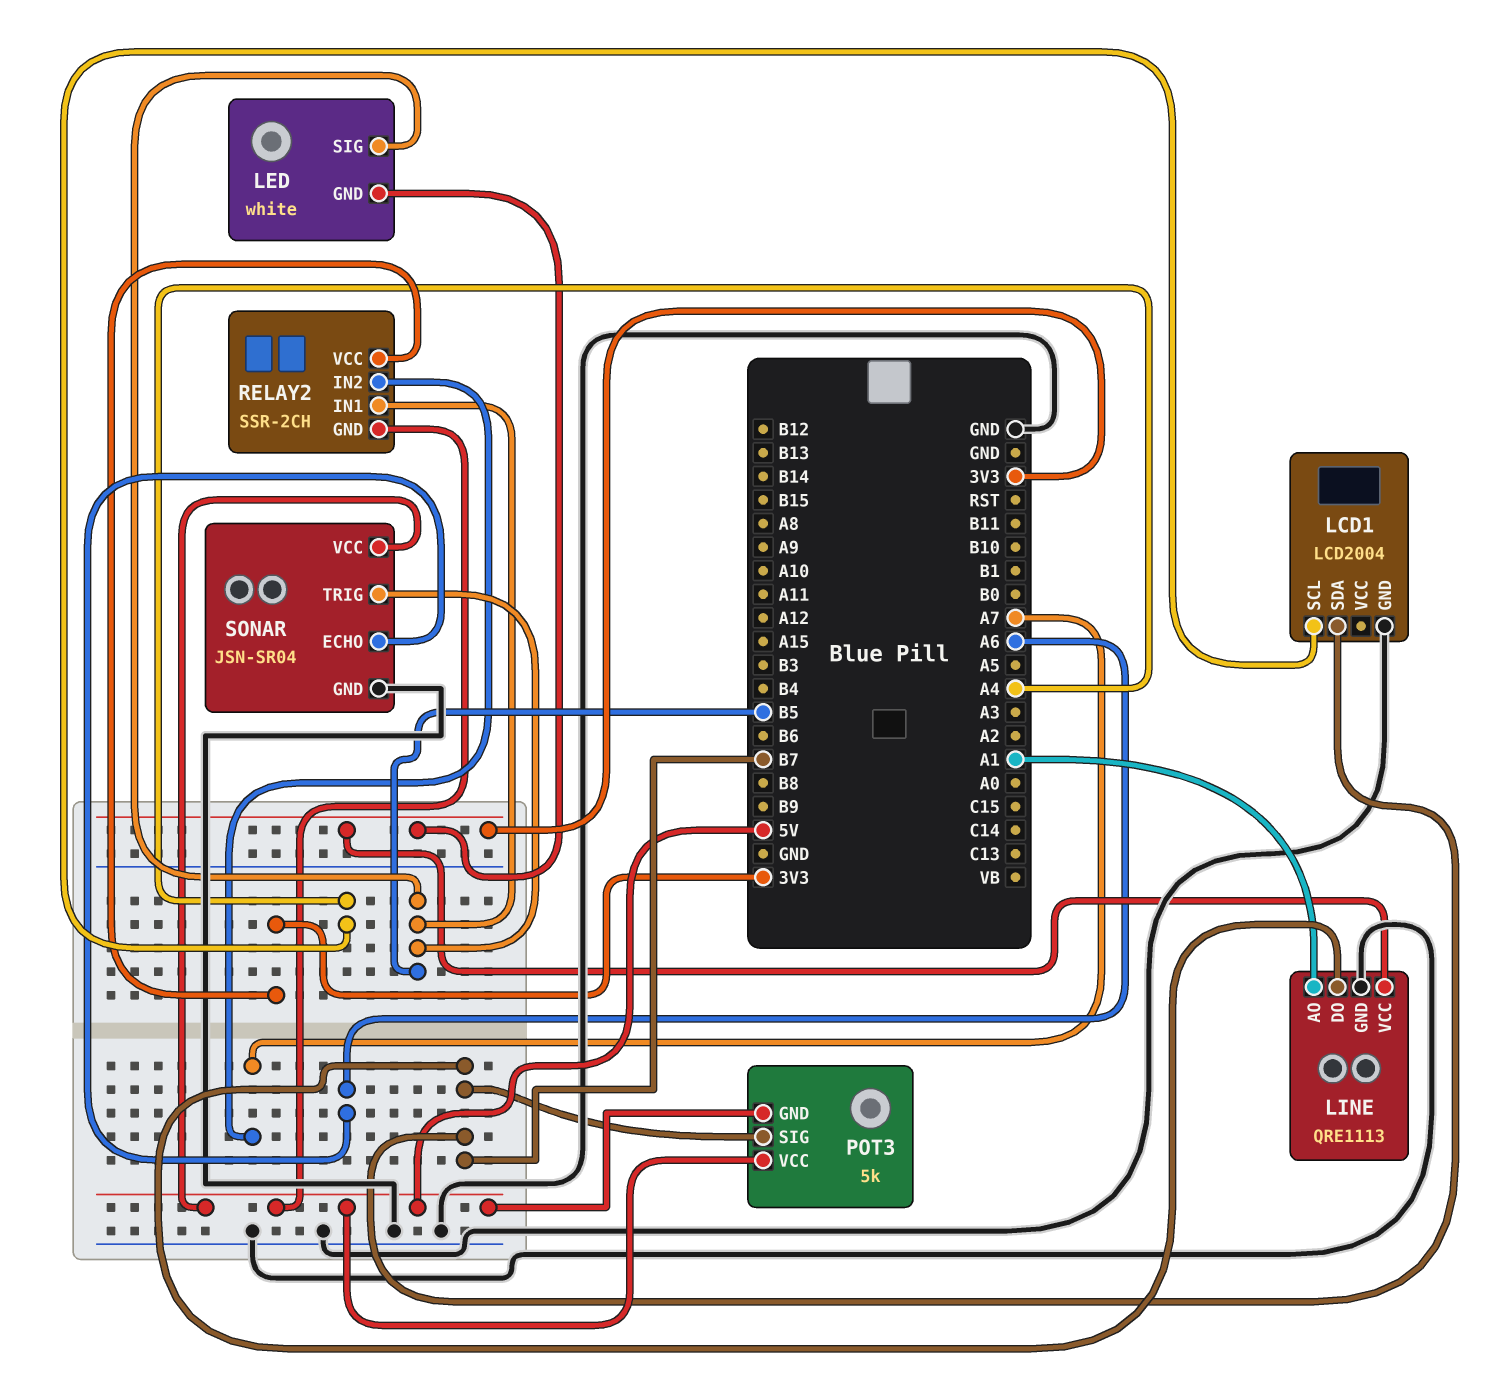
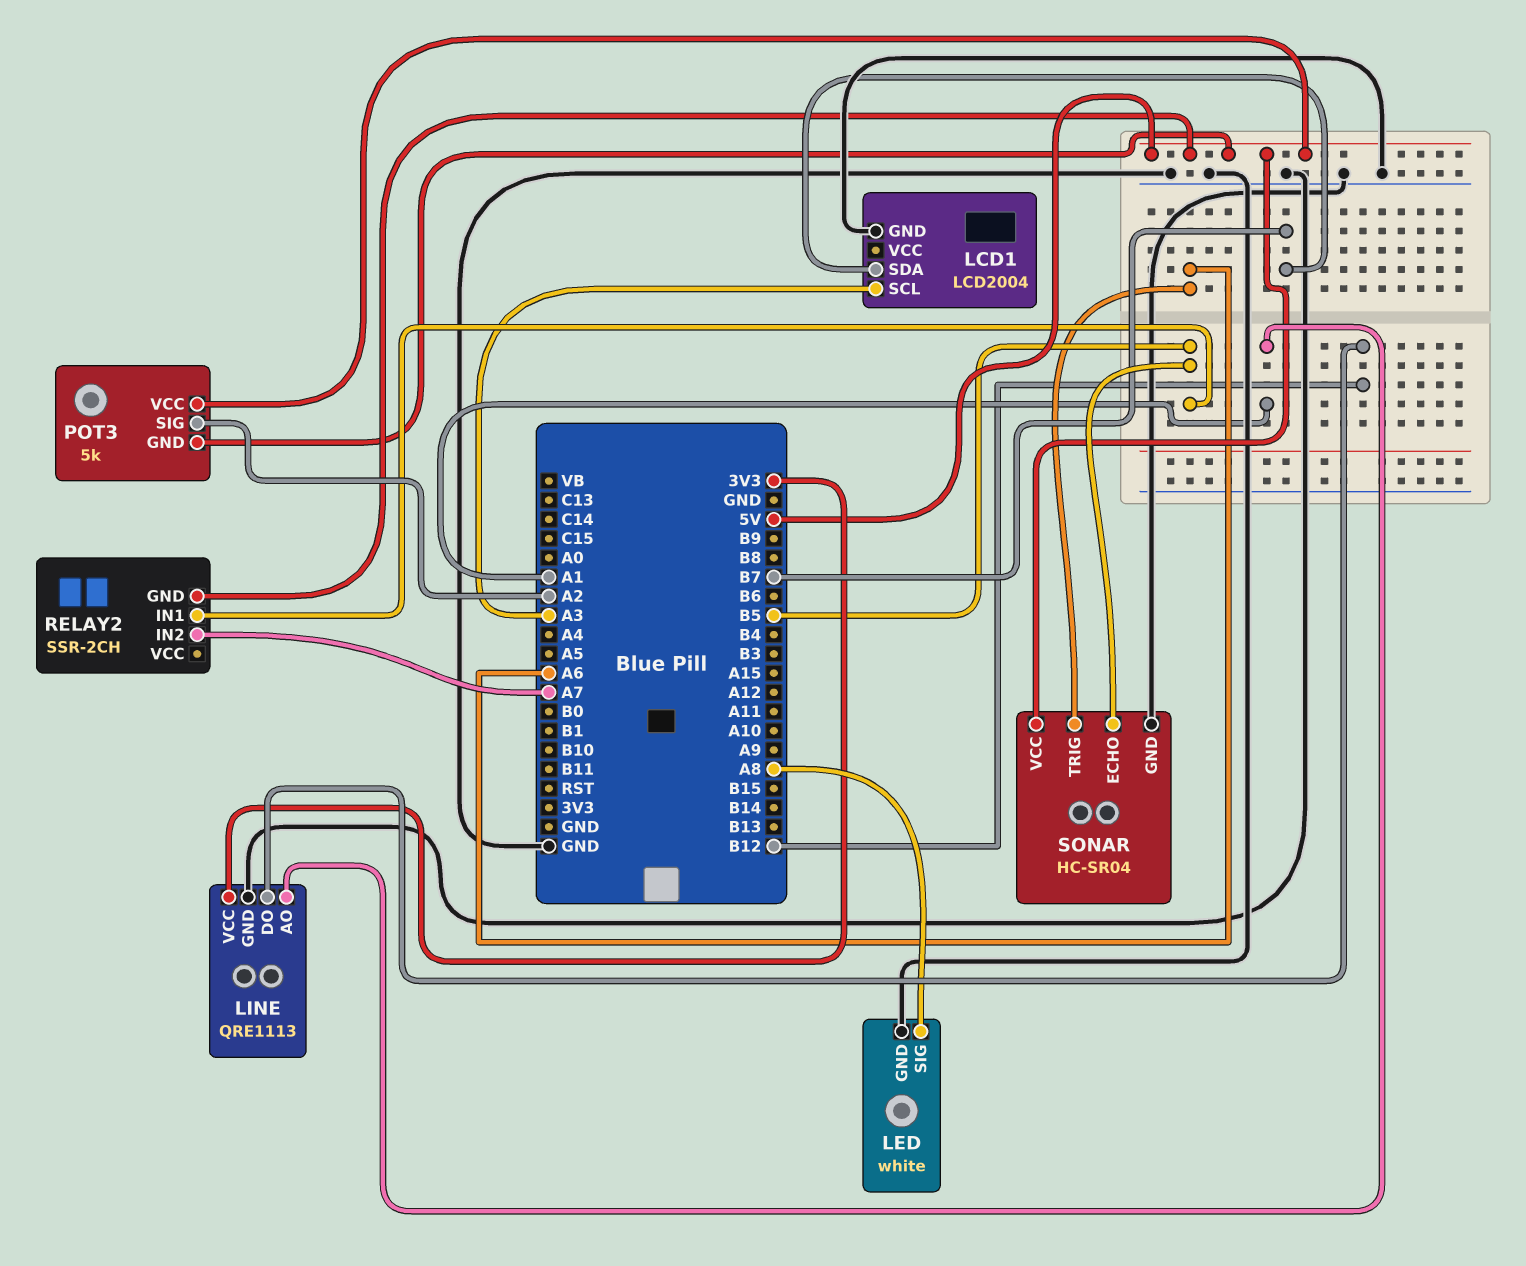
LCD1 pin SCL: A4 -> A3
LED pin GND: 3V3 -> GND
LED pin SIG: B5 -> A8
LINE pin DO: B7 -> B12
POT3 pin SIG: B7 -> A2
RELAY2 pin VCC: 3V3 -> none
SONAR: JSN-SR04 -> HC-SR04
SONAR pin ECHO: A6 -> B5
SONAR pin TRIG: B5 -> A6

